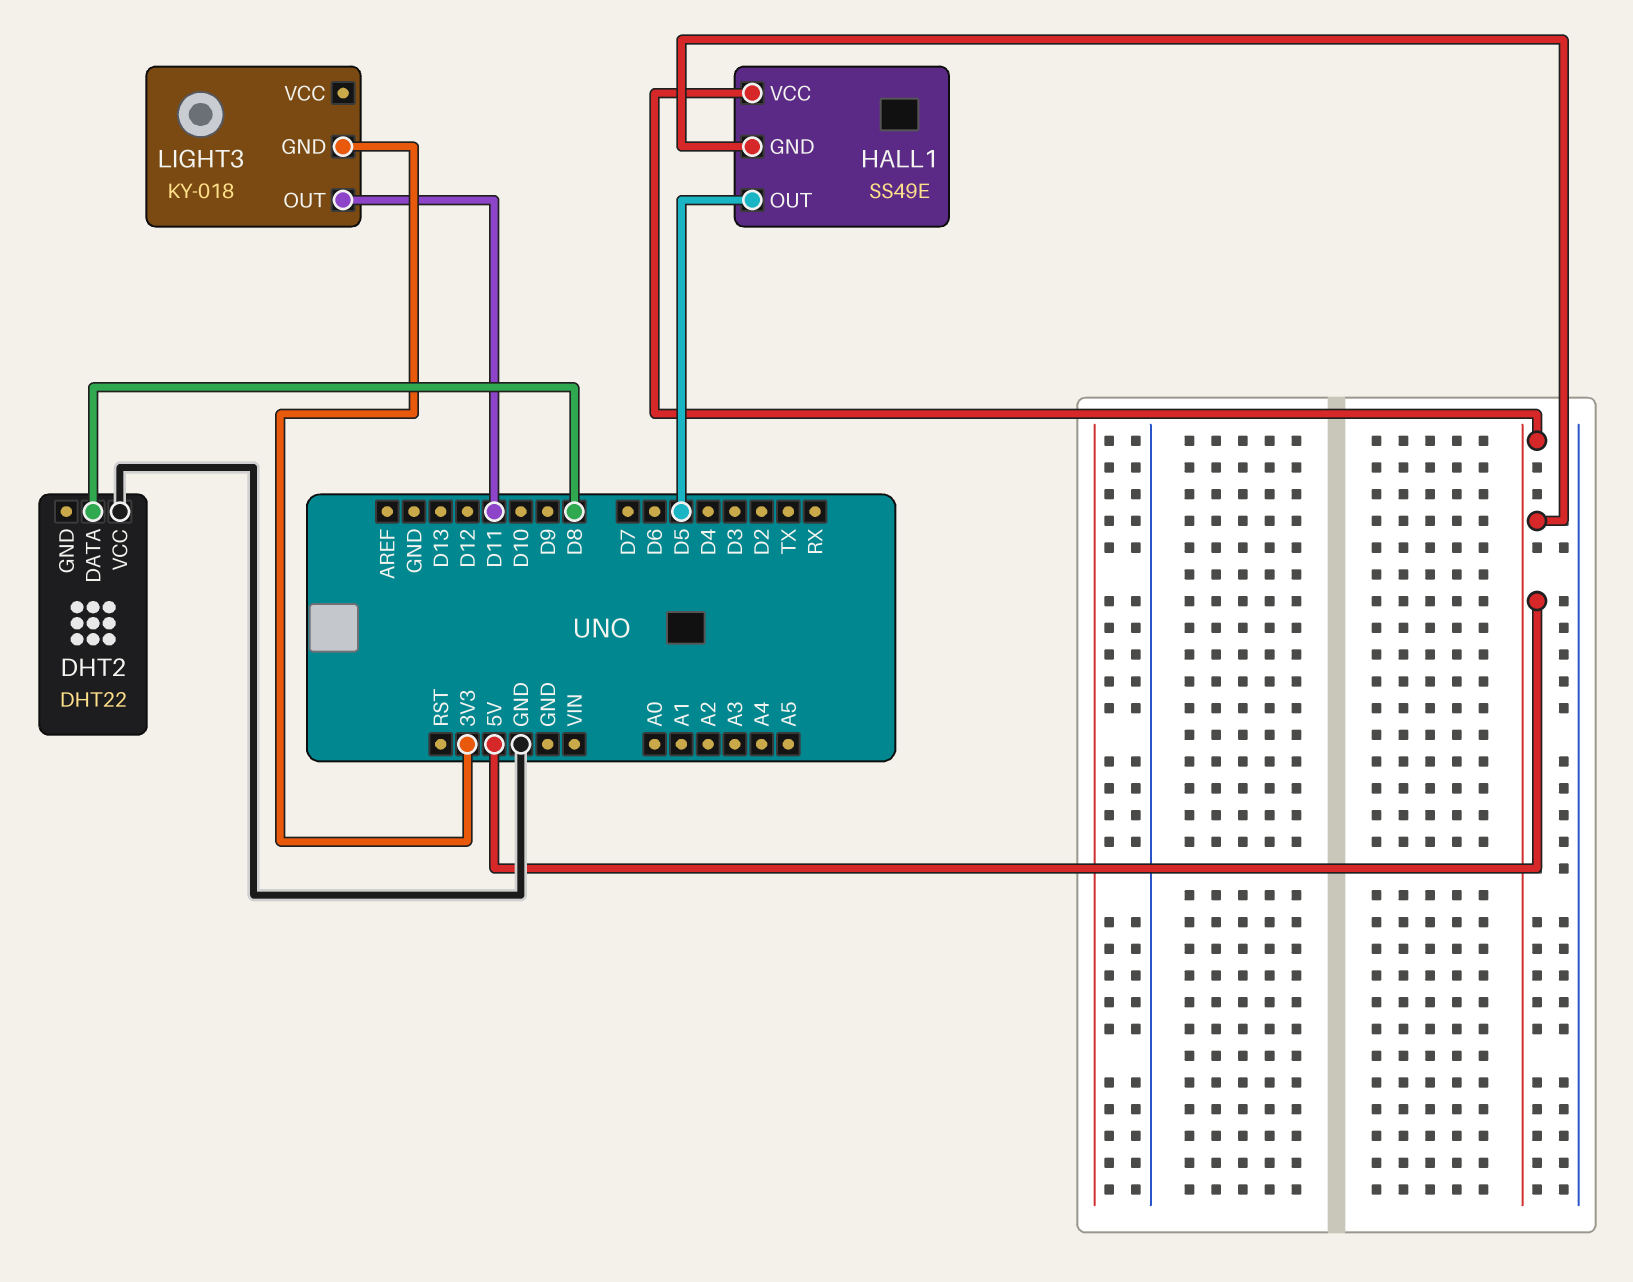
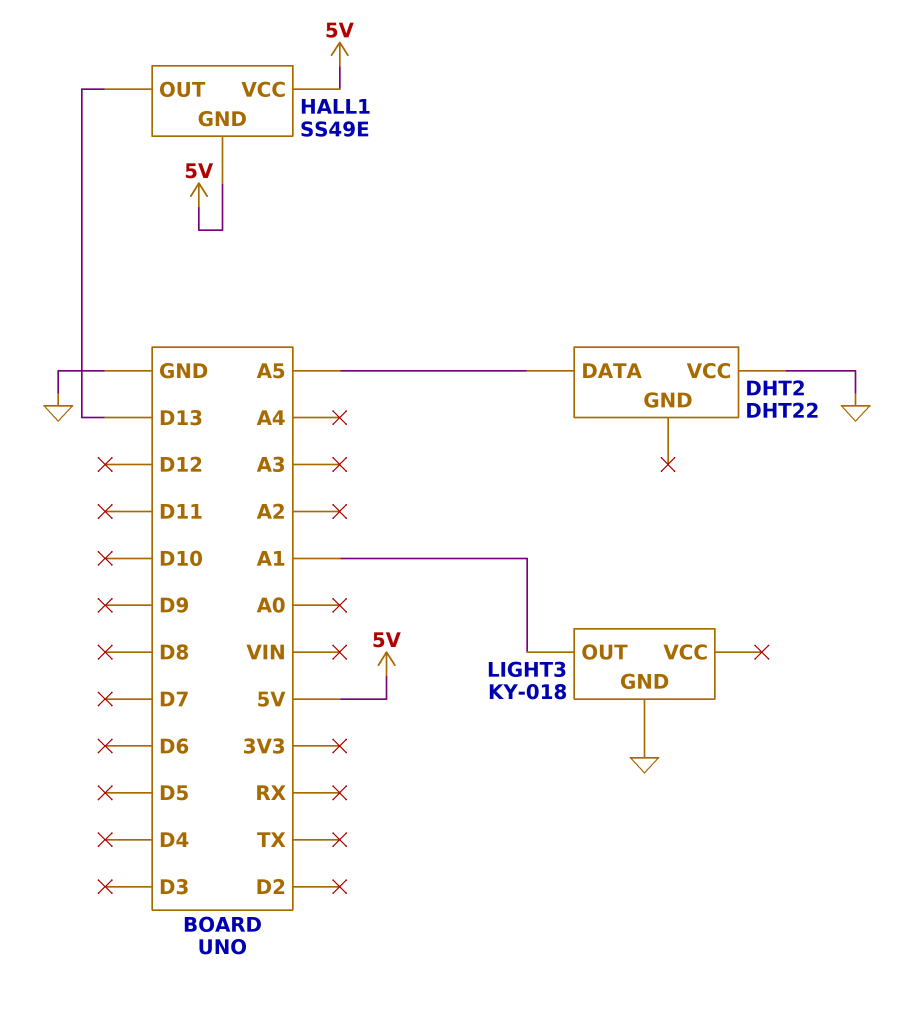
DHT2 pin DATA: D8 -> A5
HALL1 pin OUT: D5 -> D13
LIGHT3 pin GND: 3V3 -> GND
LIGHT3 pin OUT: D11 -> A1

